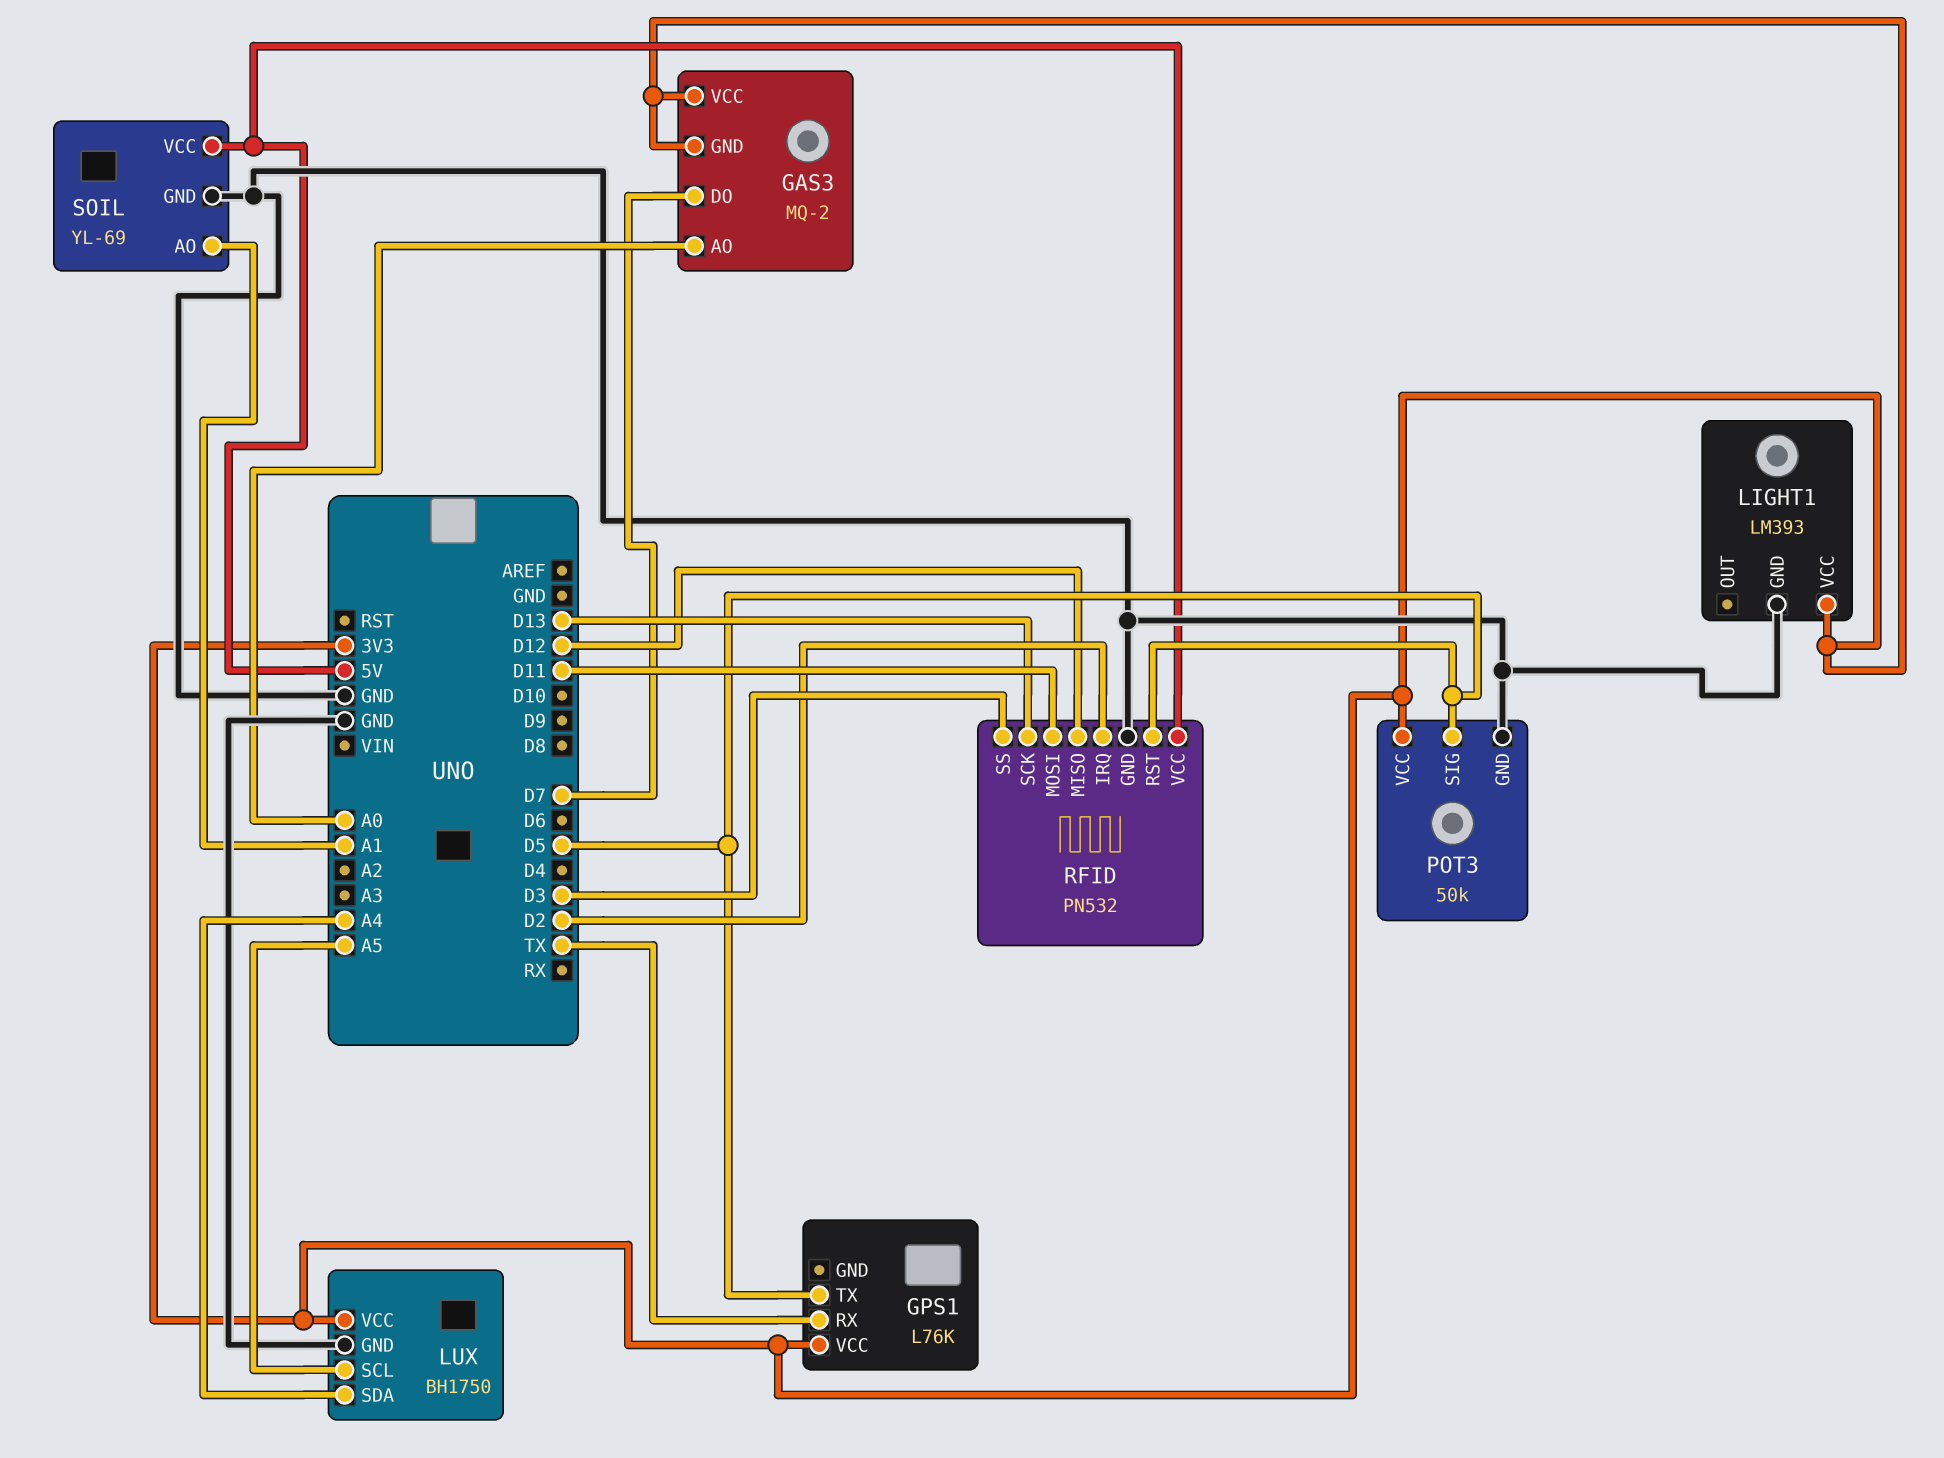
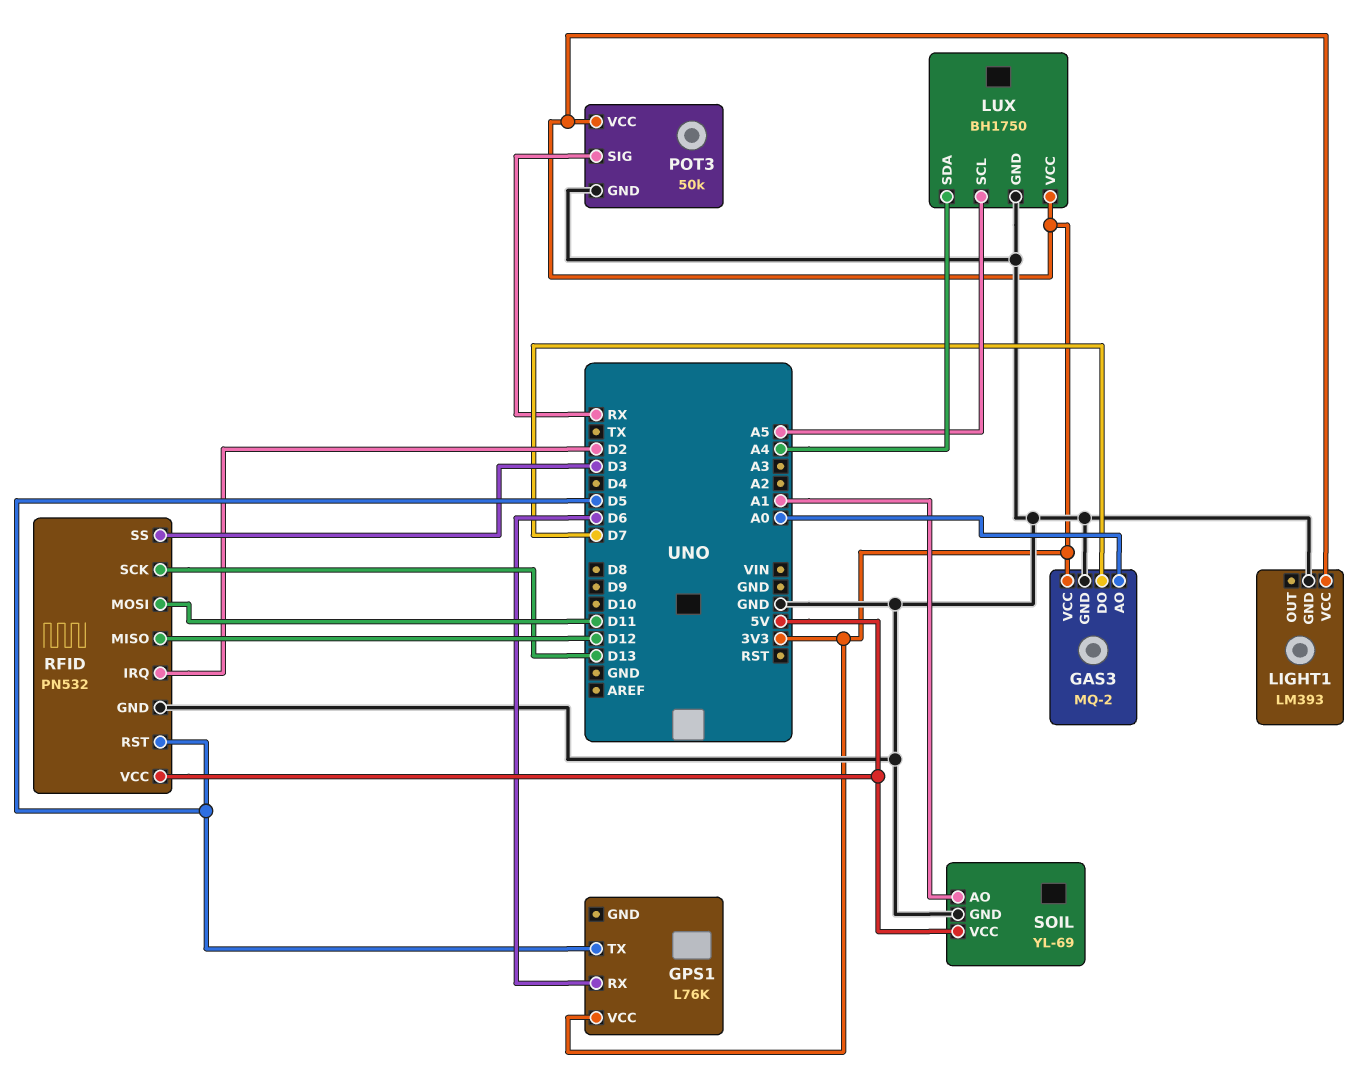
GAS3 pin GND: 3V3 -> GND
GPS1 pin RX: TX -> D6
POT3 pin SIG: D5 -> RX

